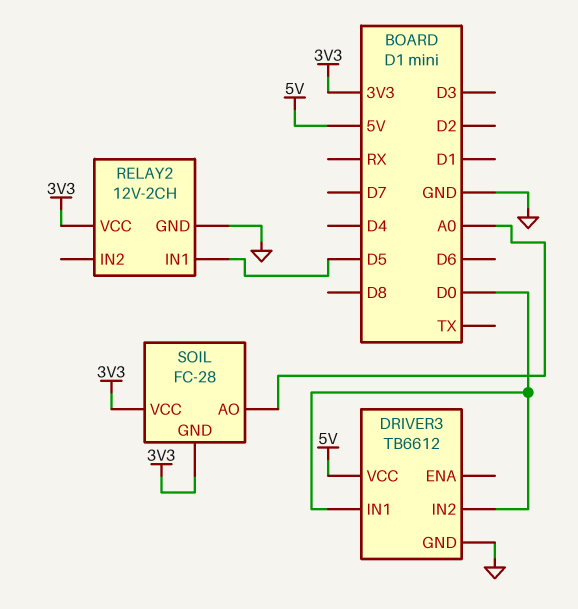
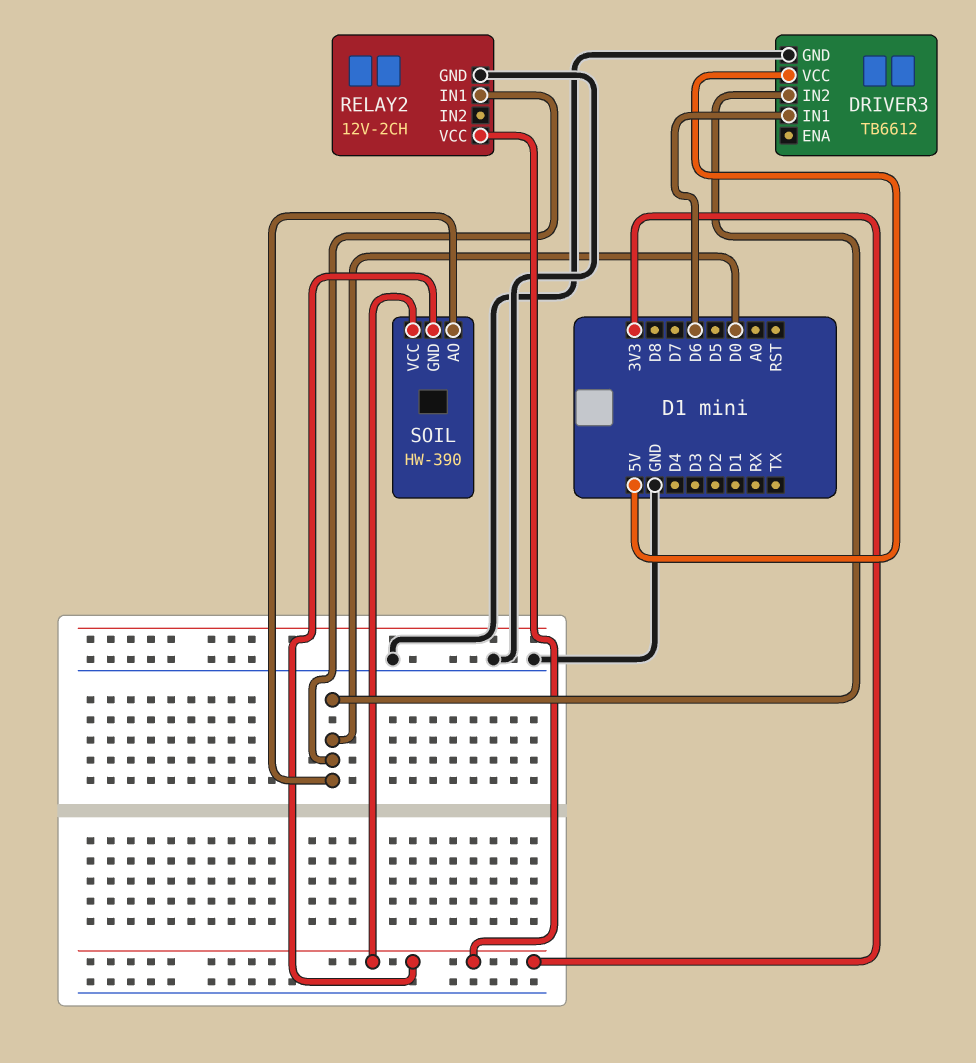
DRIVER3 pin IN1: D0 -> D6
RELAY2 pin IN1: D5 -> D0
SOIL: FC-28 -> HW-390
SOIL pin AO: A0 -> D0

